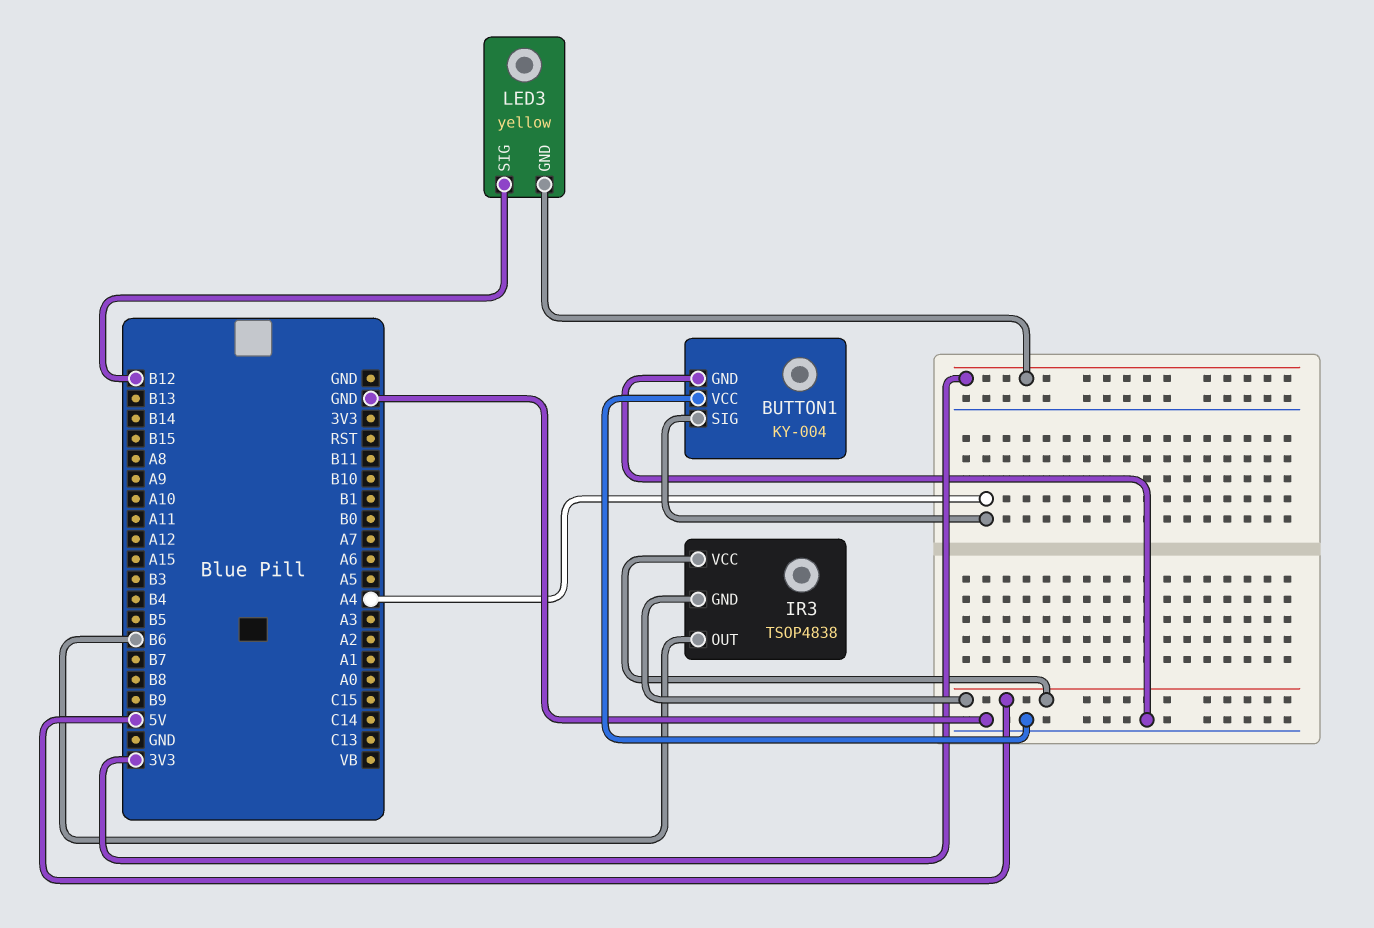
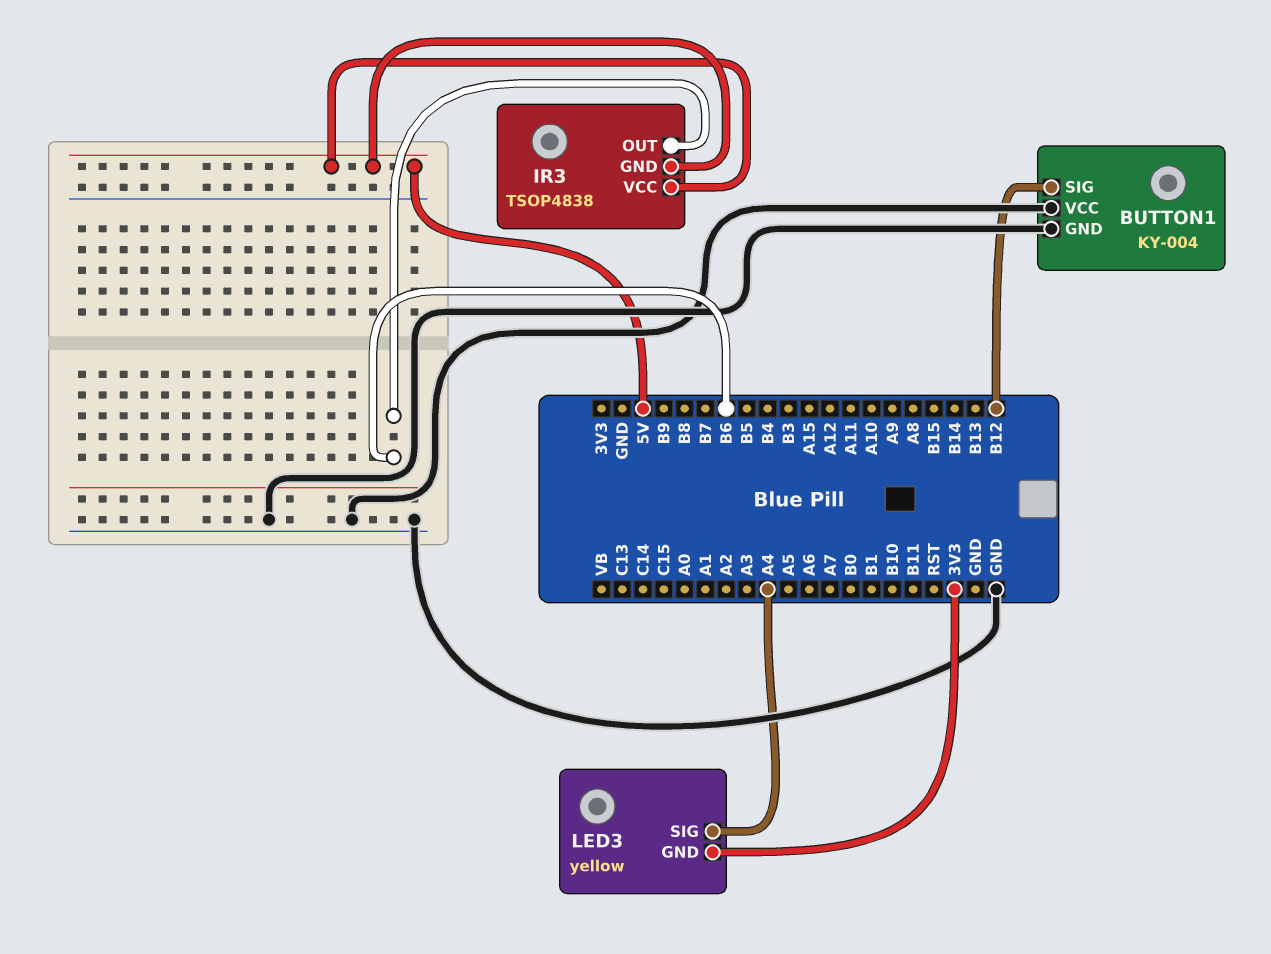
BUTTON1 pin SIG: A4 -> B12
LED3 pin SIG: B12 -> A4

